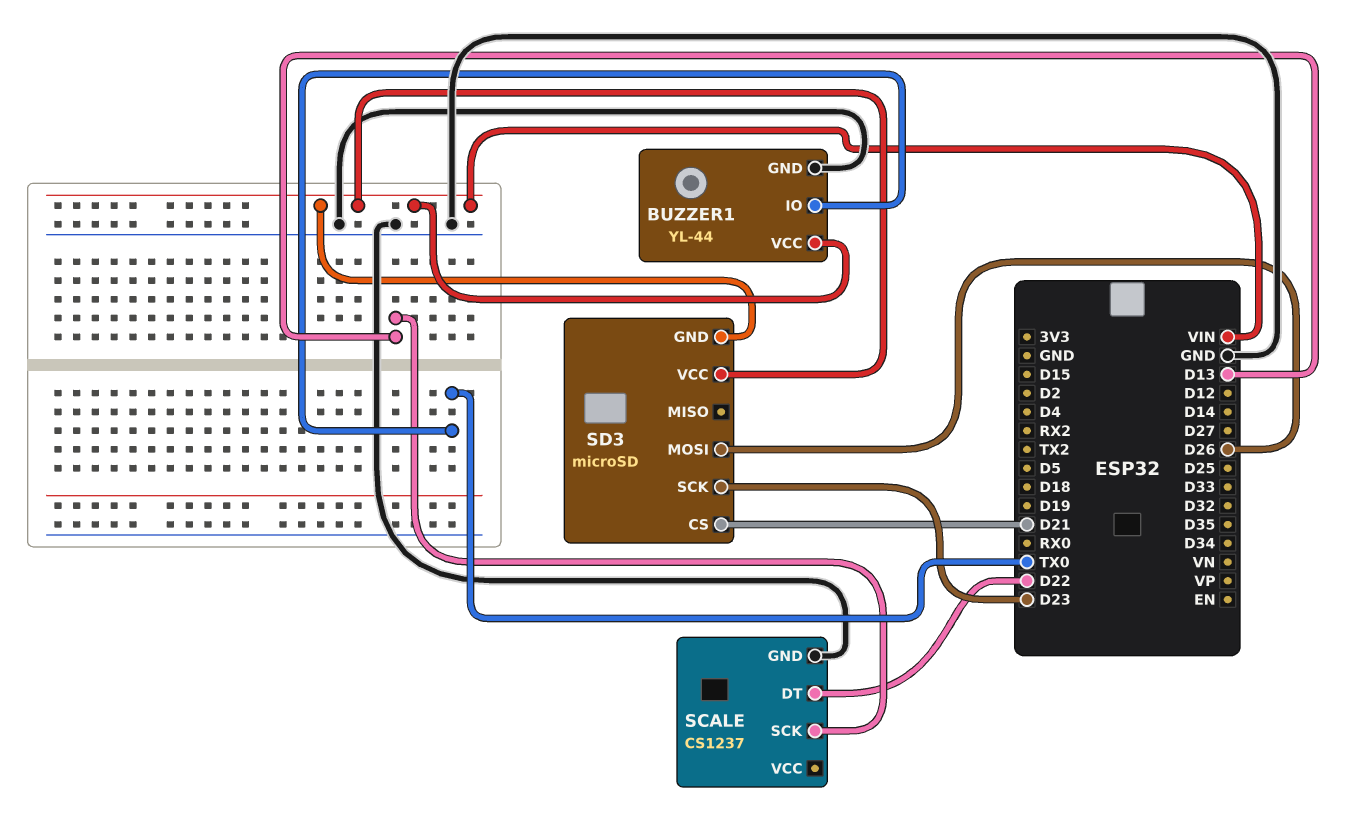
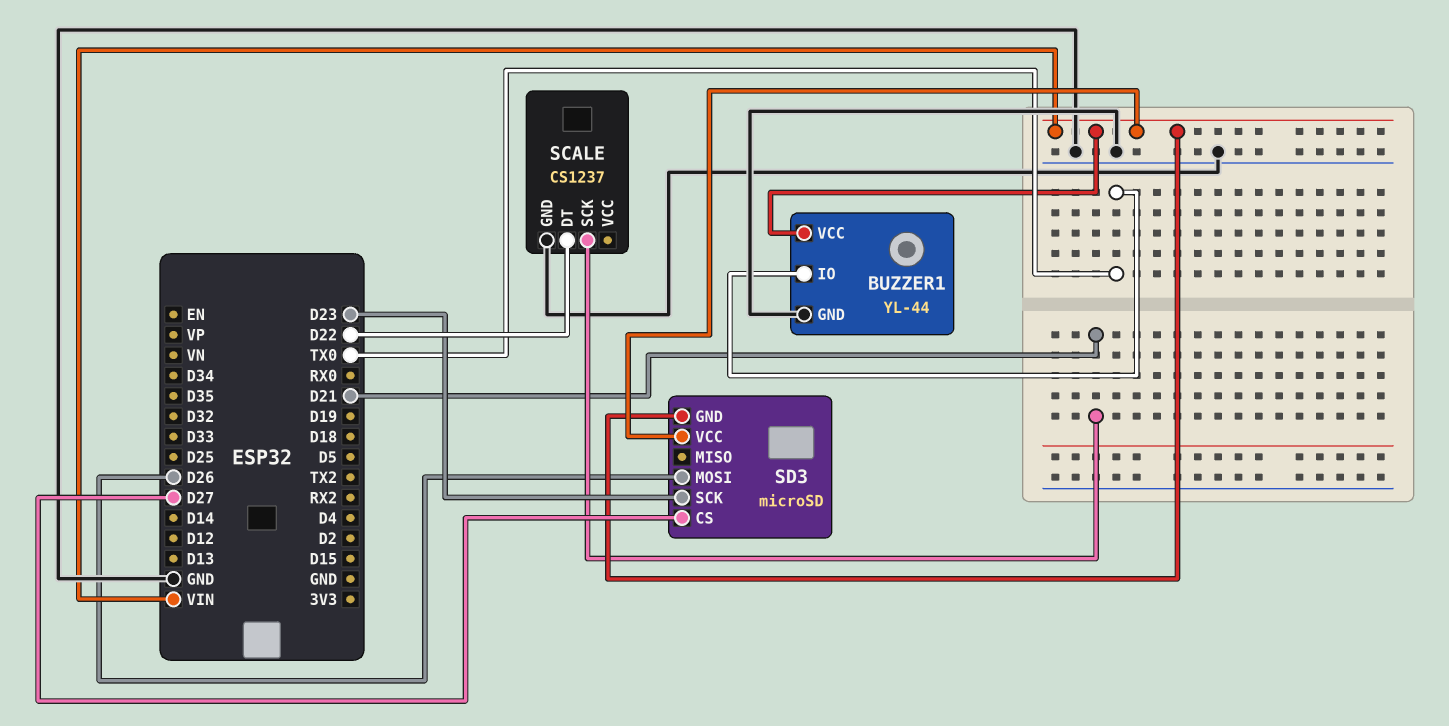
SCALE pin SCK: D13 -> D21
SD3 pin CS: D21 -> D27

